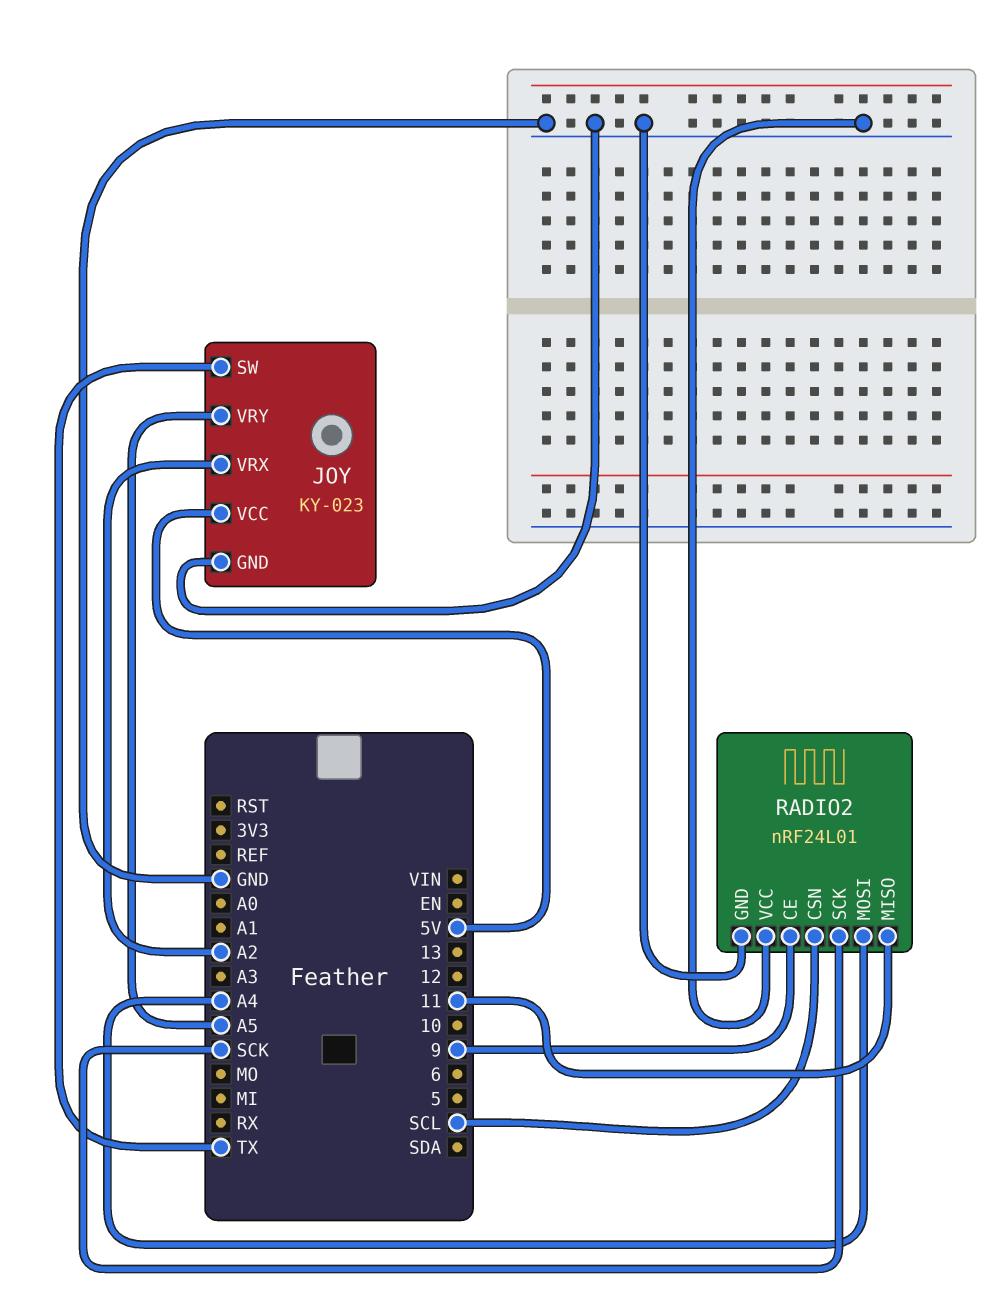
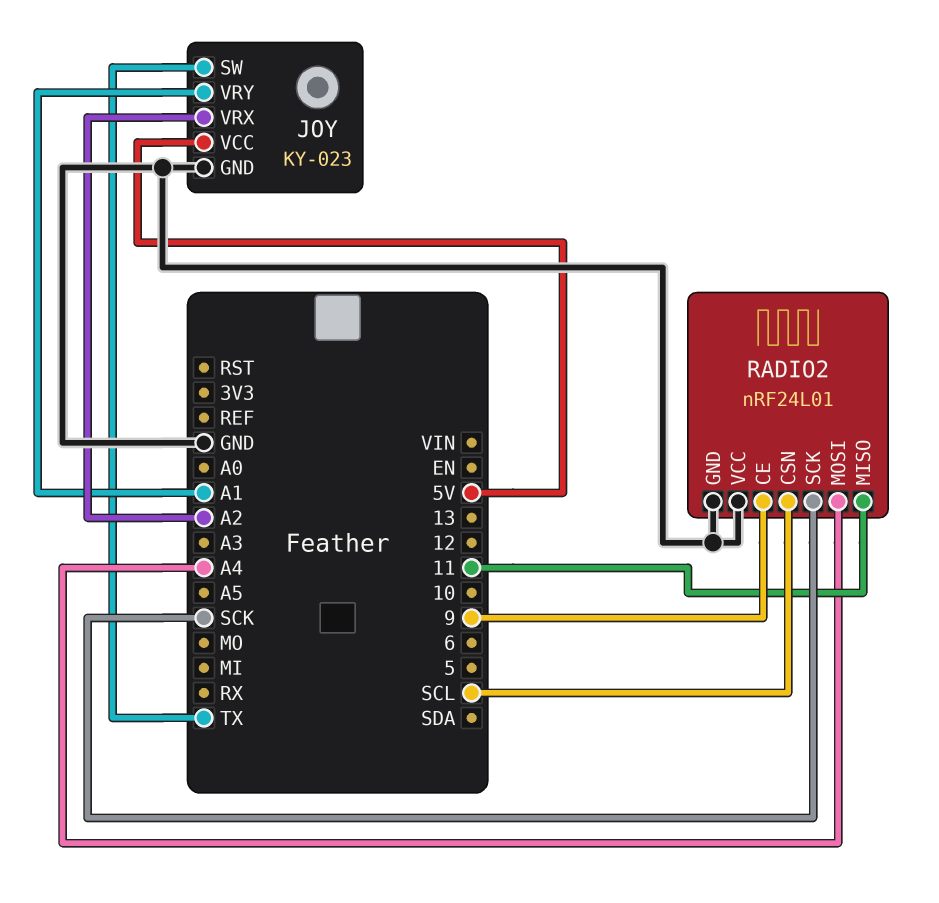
JOY pin VRY: A5 -> A1

